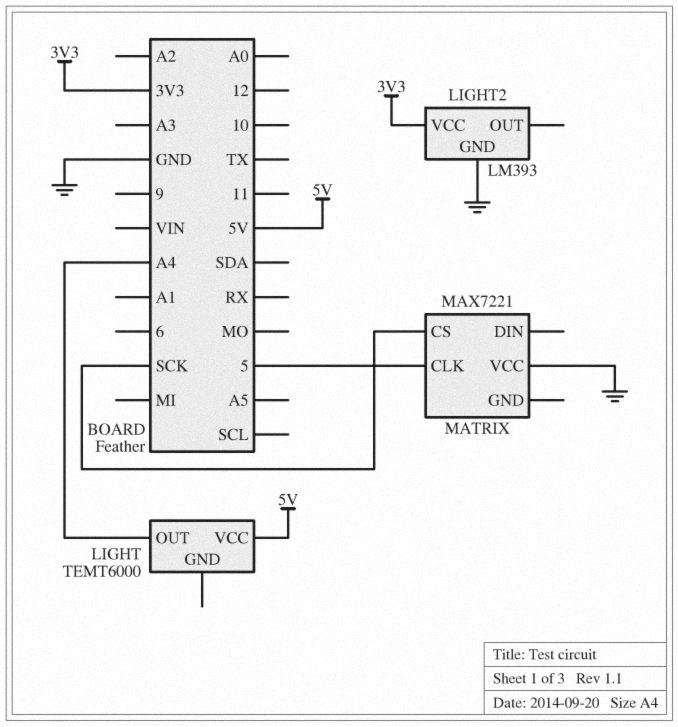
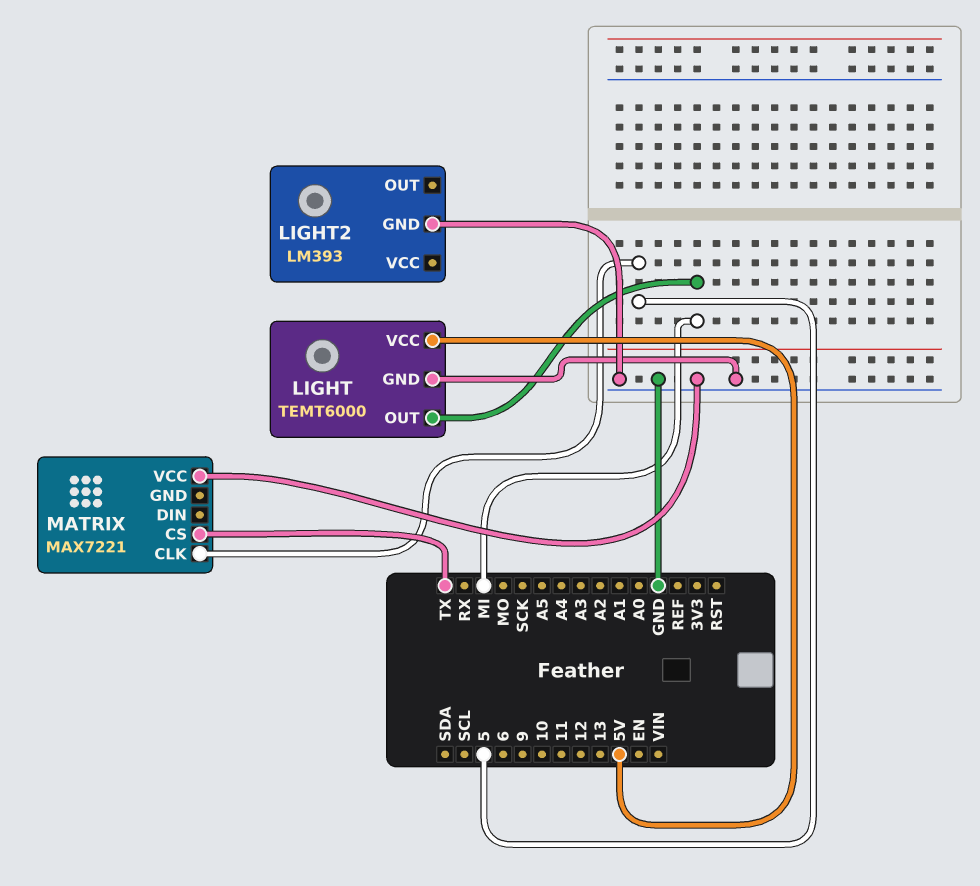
LIGHT pin GND: none -> GND
LIGHT pin OUT: A4 -> MI
LIGHT2 pin VCC: 3V3 -> none
MATRIX pin CS: SCK -> TX

